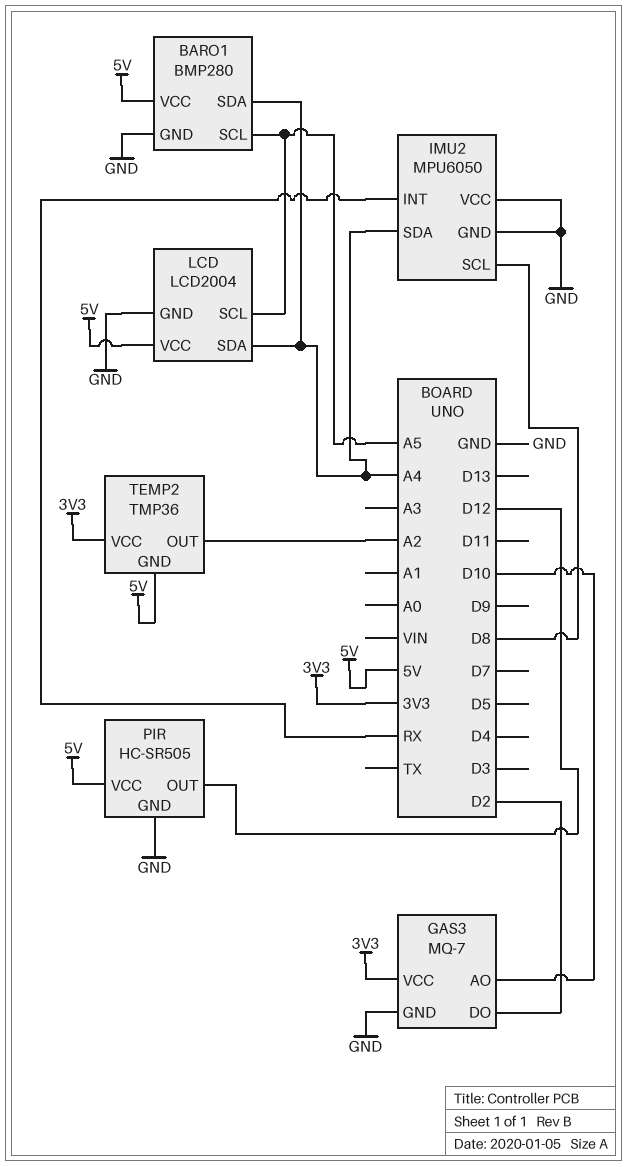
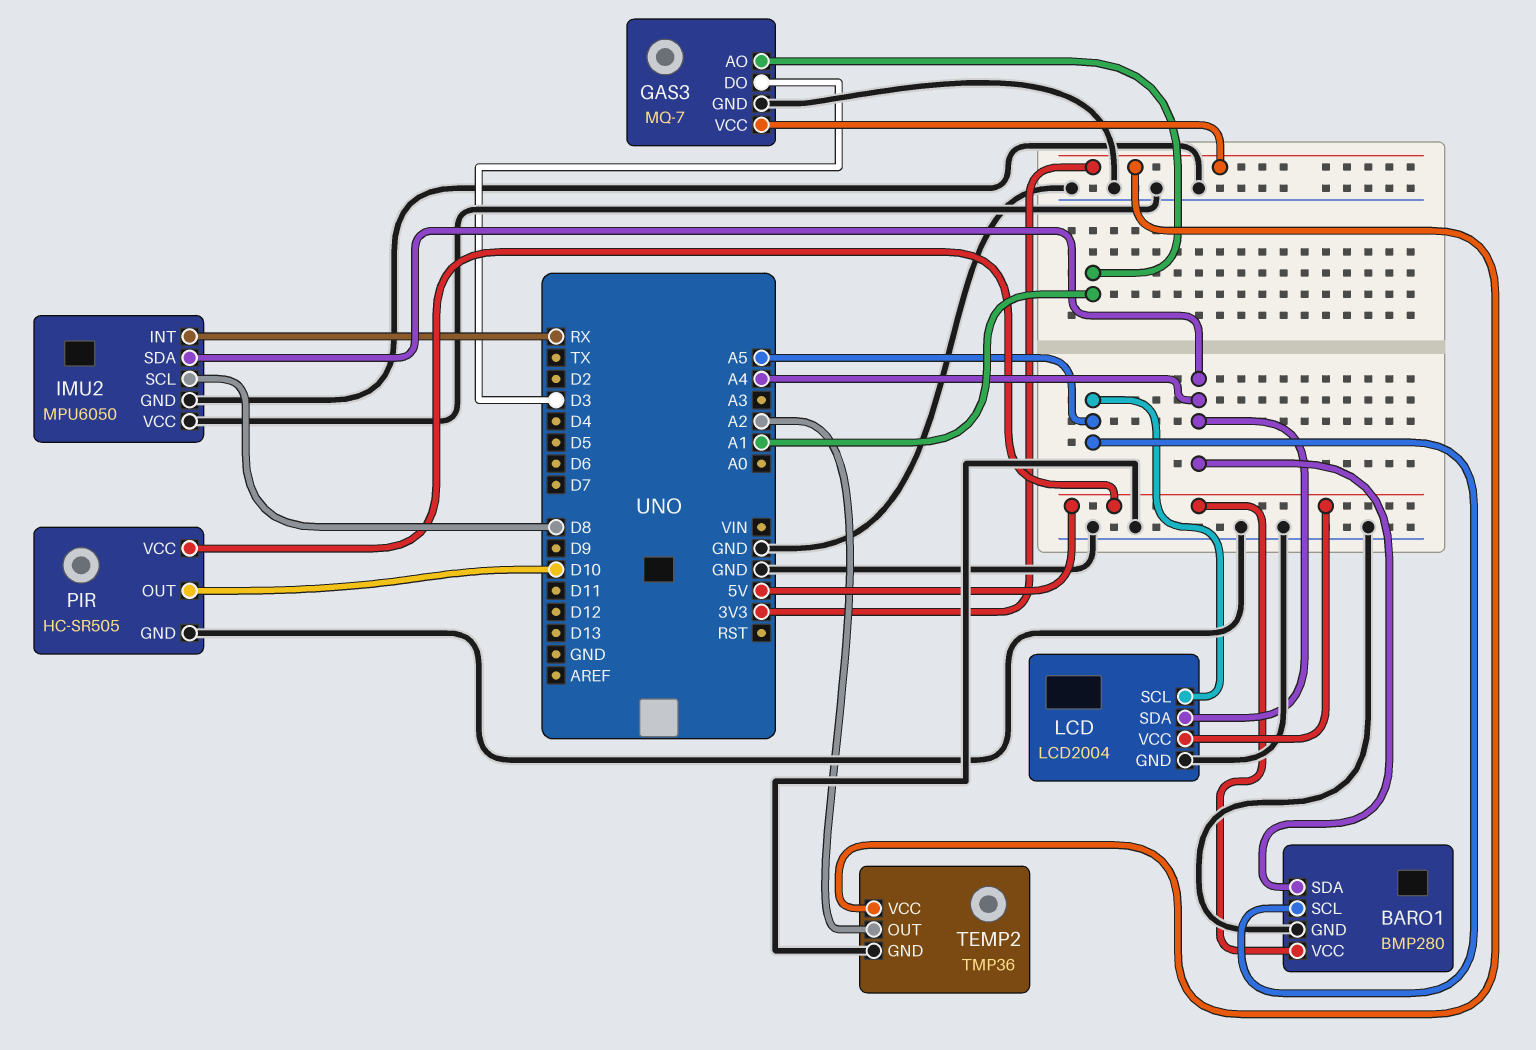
GAS3 pin AO: D10 -> A1
GAS3 pin DO: D2 -> D3
PIR pin OUT: D12 -> D10
TEMP2 pin GND: 5V -> GND

